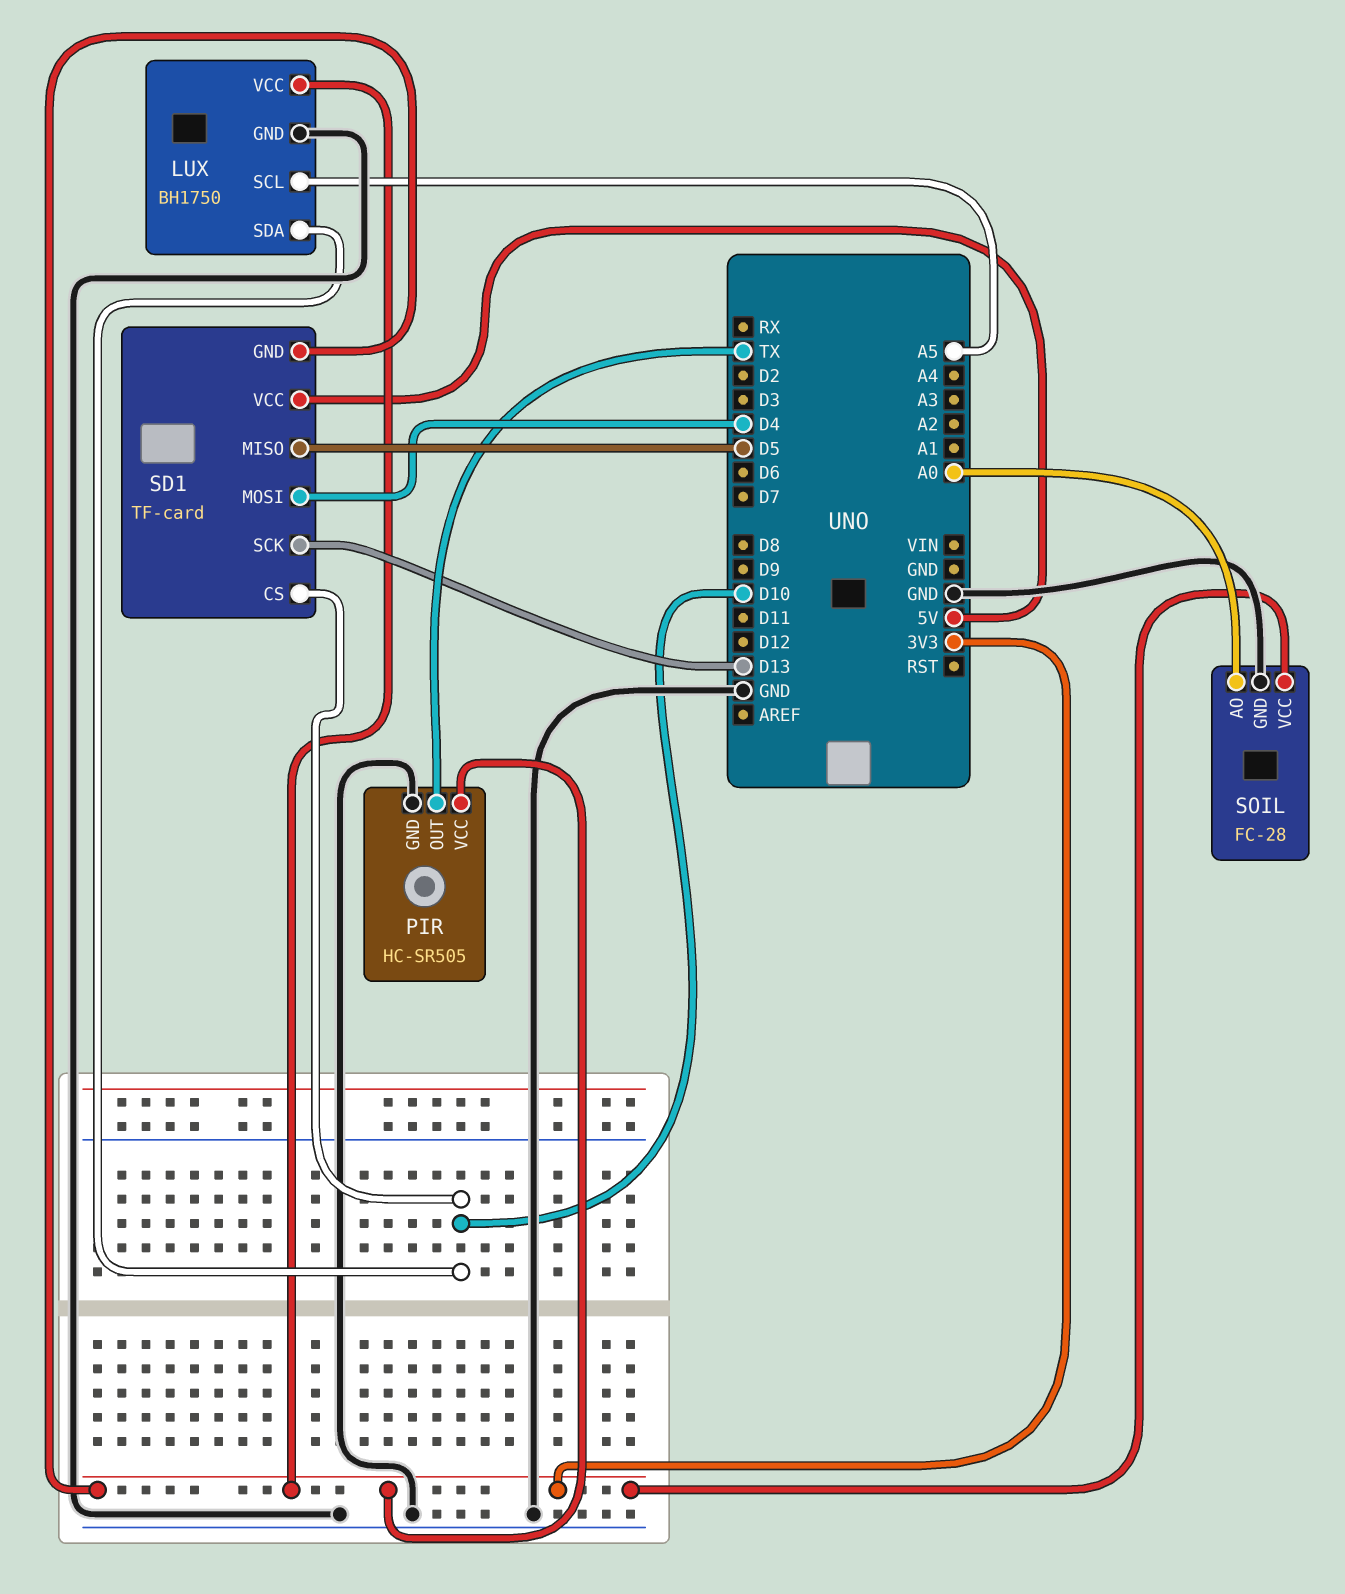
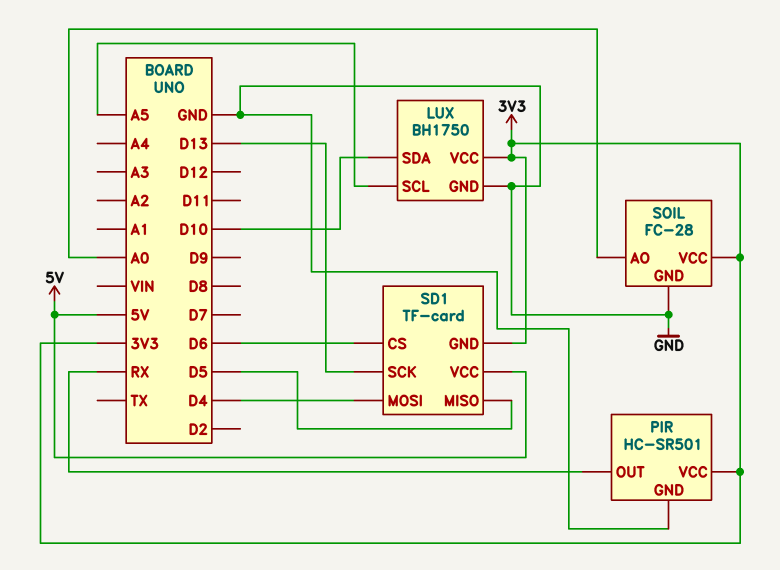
PIR: HC-SR505 -> HC-SR501
PIR pin OUT: TX -> RX
SD1 pin CS: D10 -> D6

